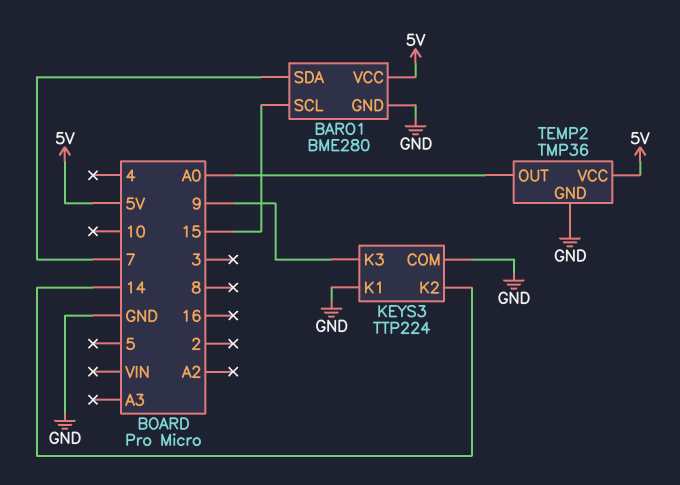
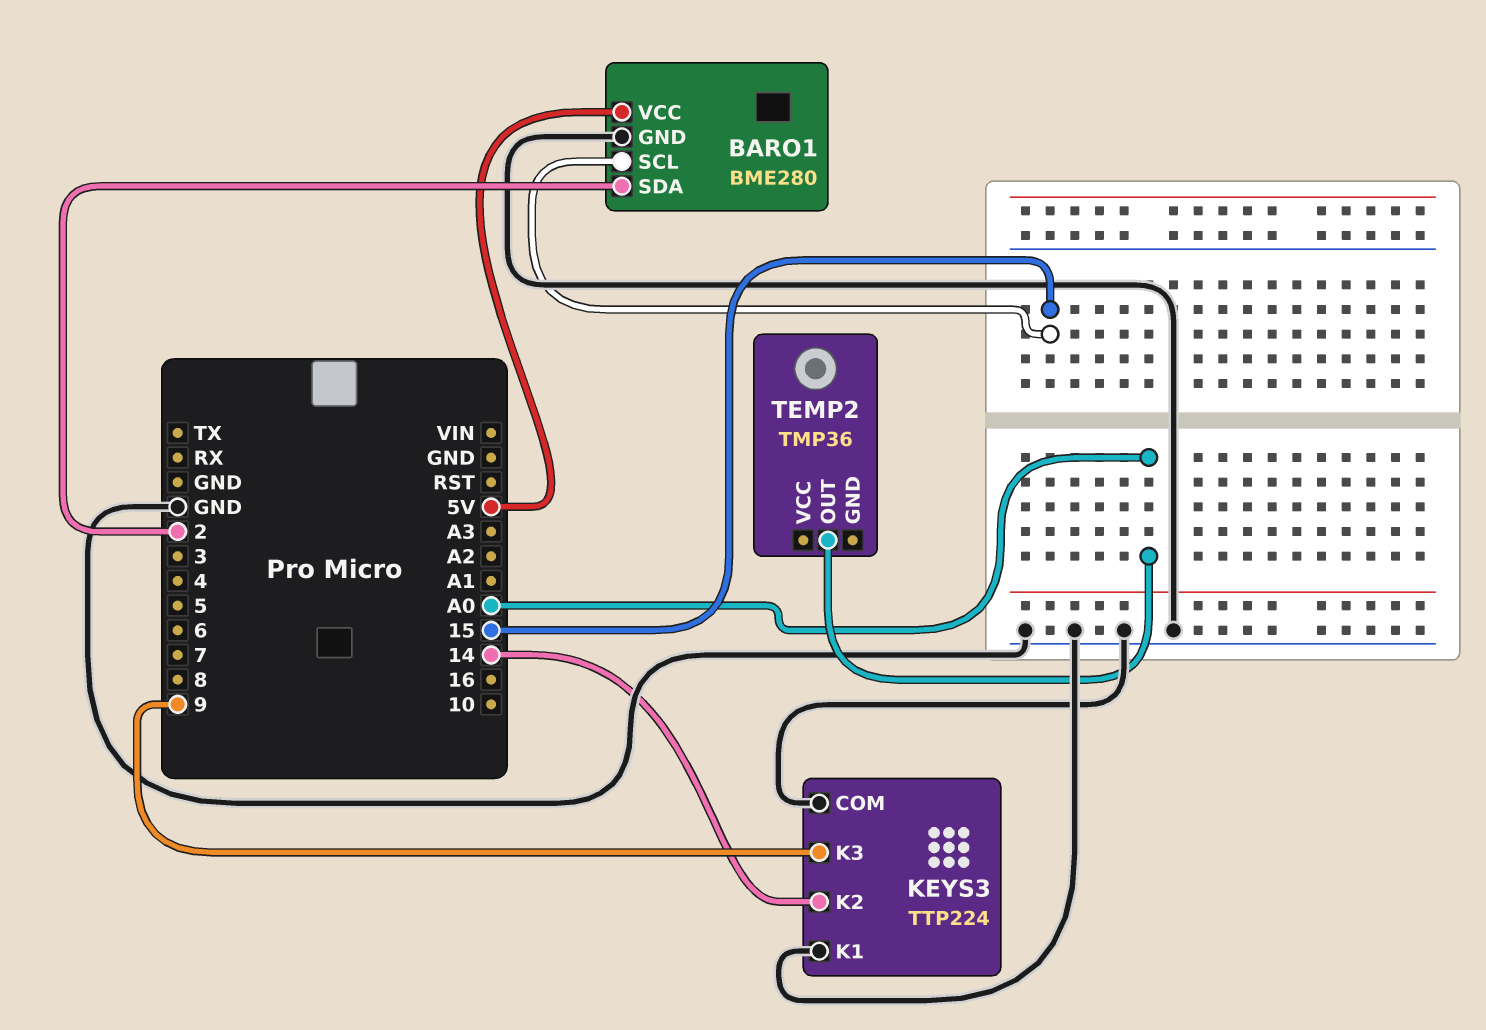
BARO1 pin SDA: 7 -> 2
TEMP2 pin GND: GND -> none
TEMP2 pin VCC: 5V -> none

